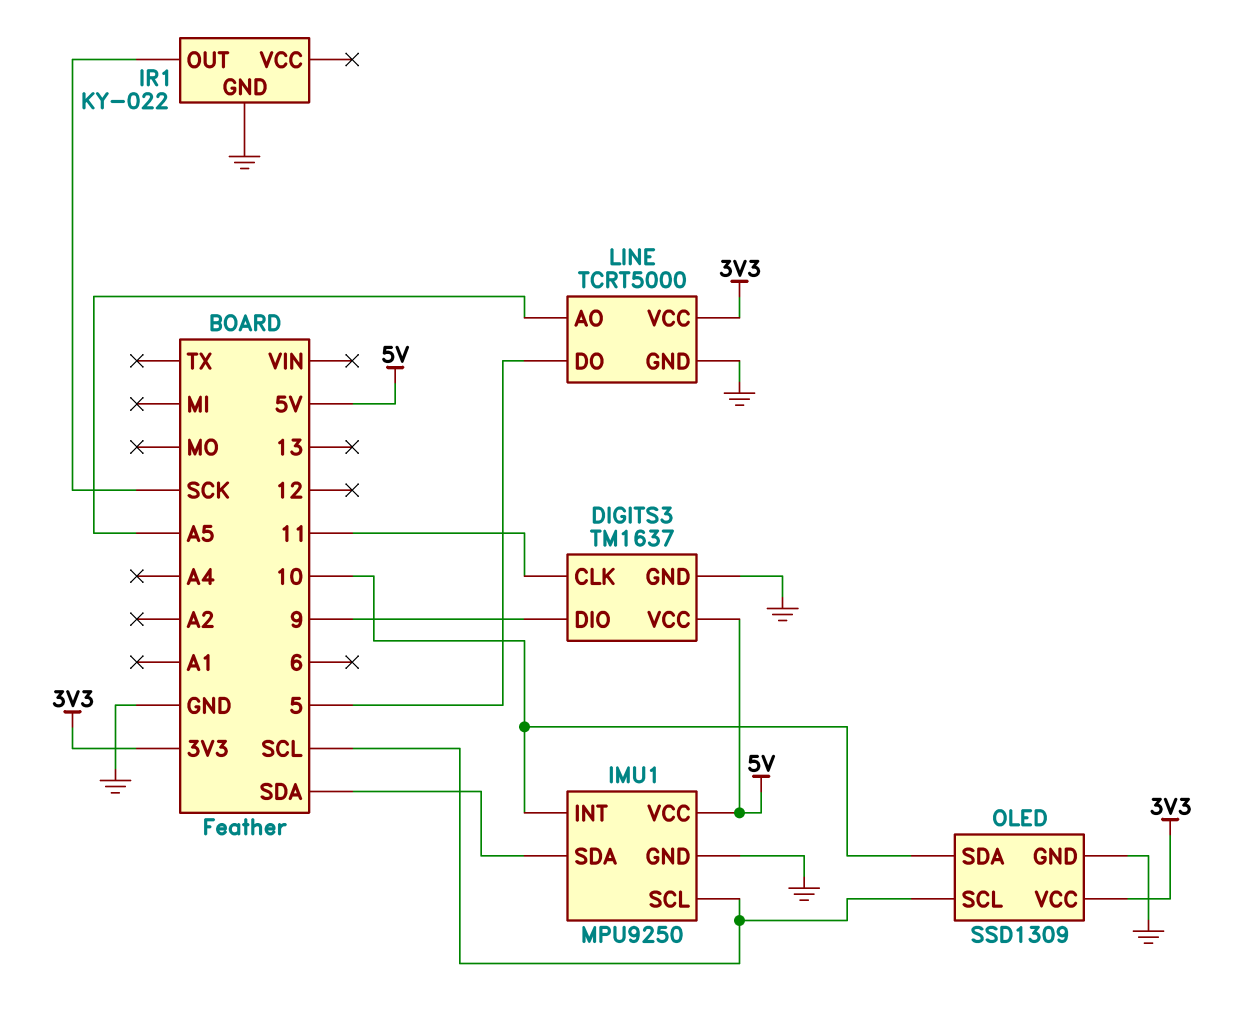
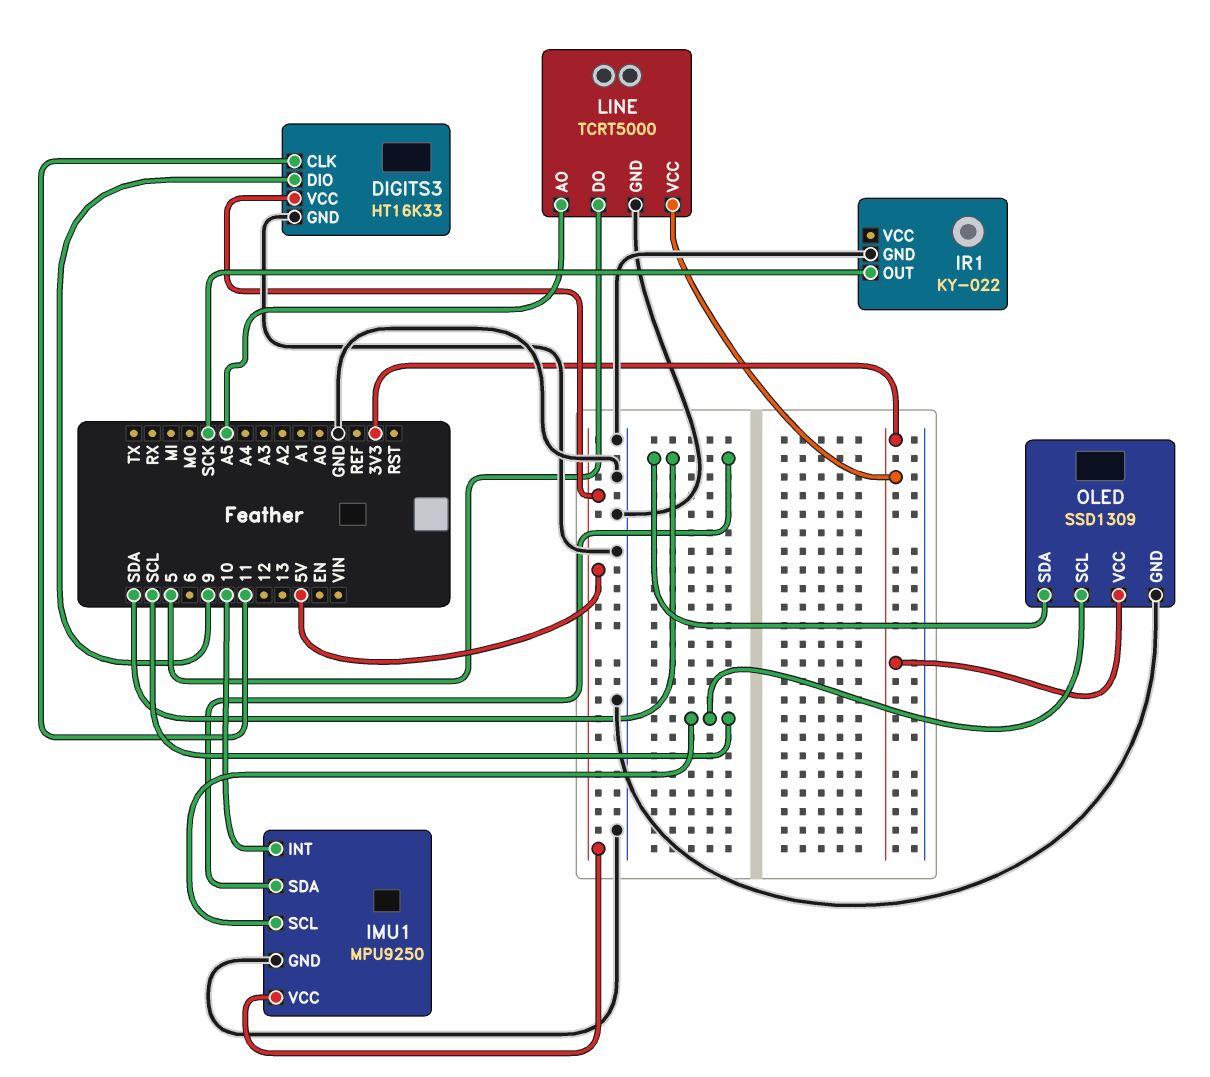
DIGITS3: TM1637 -> HT16K33
OLED pin SDA: 10 -> SDA

